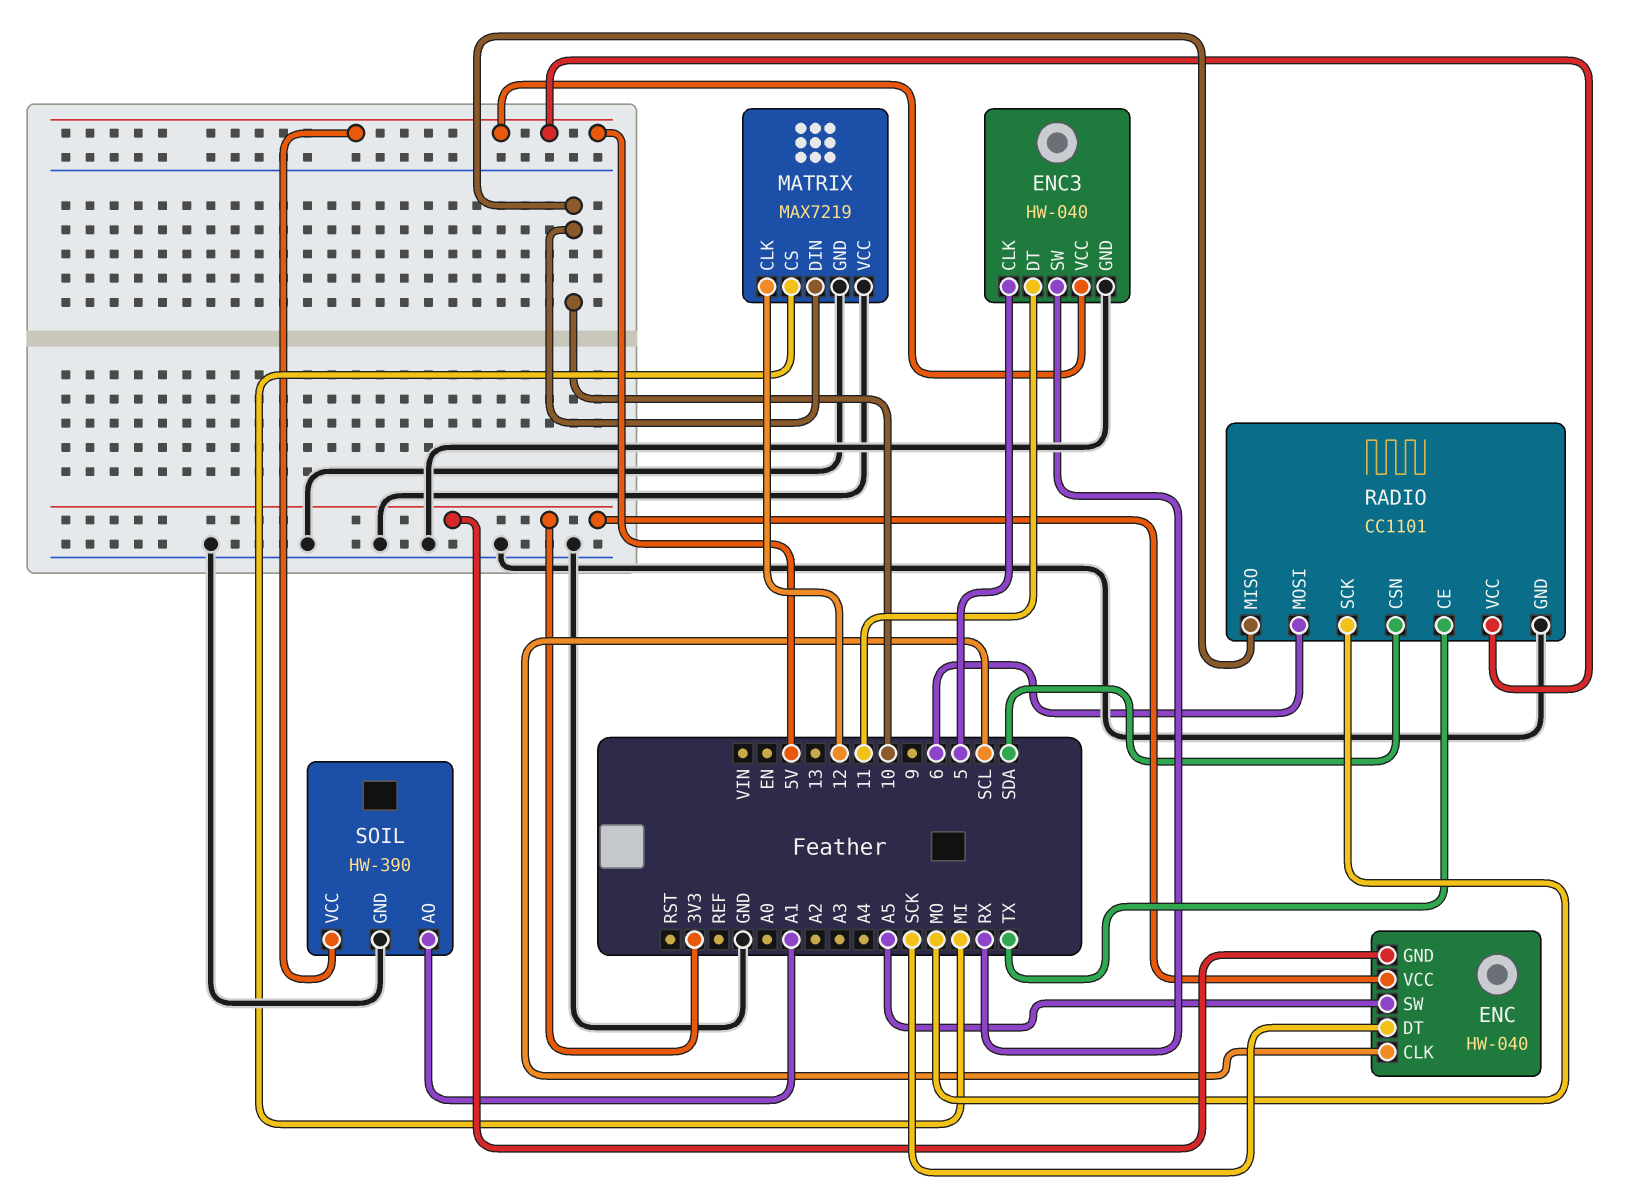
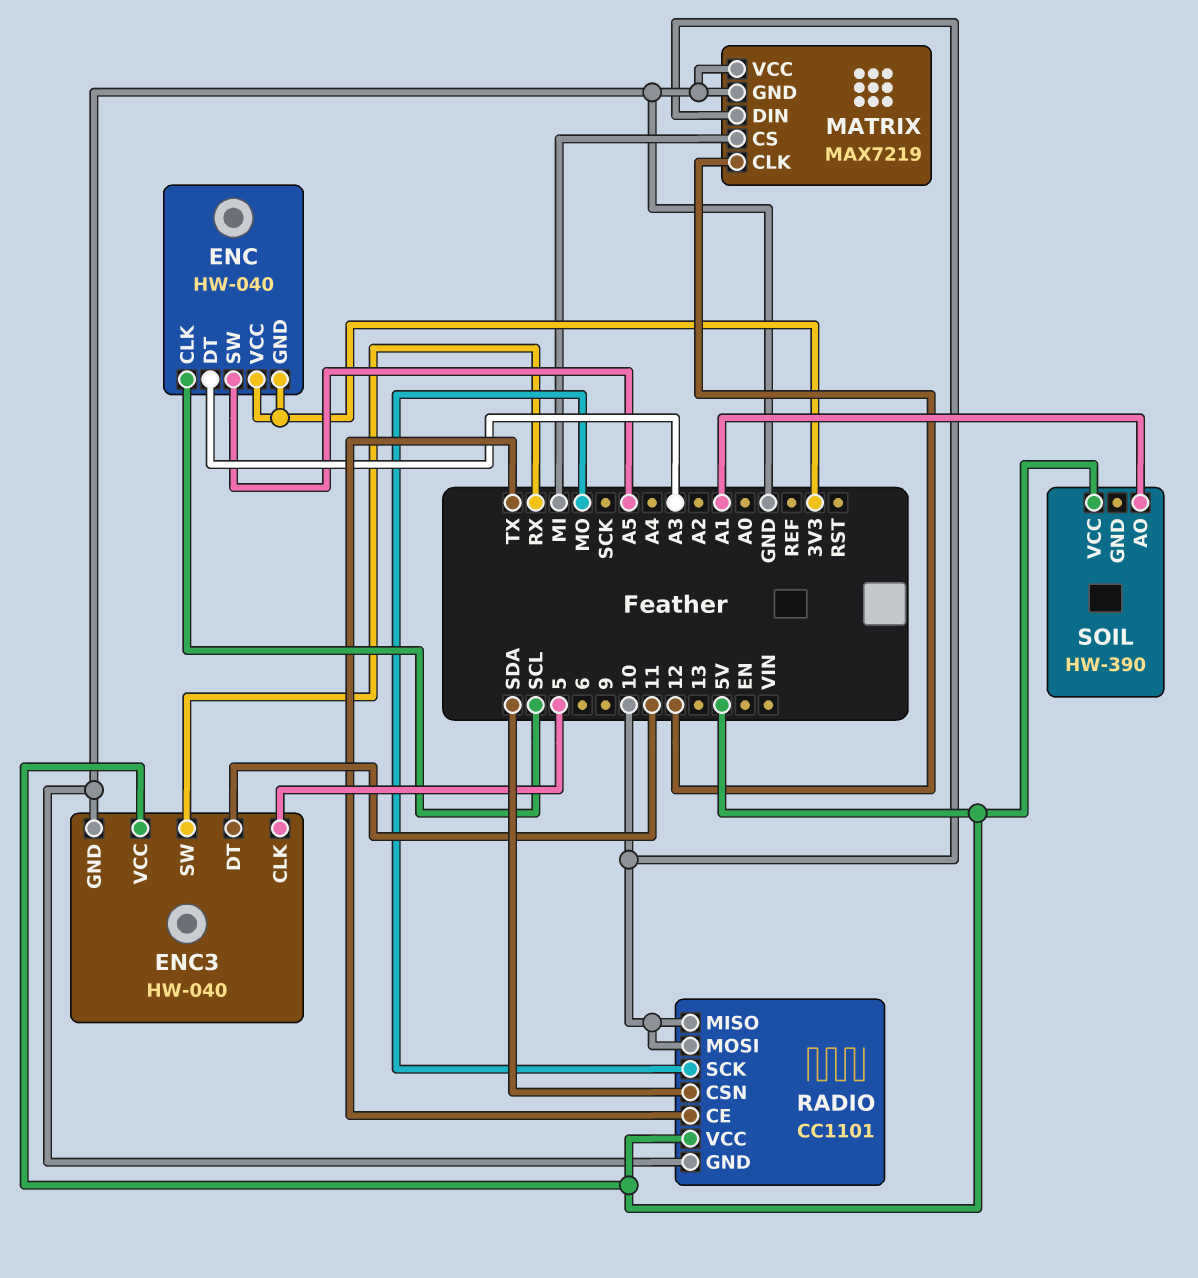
ENC pin DT: SCK -> A3
RADIO pin MOSI: 6 -> 10
SOIL pin GND: GND -> none

